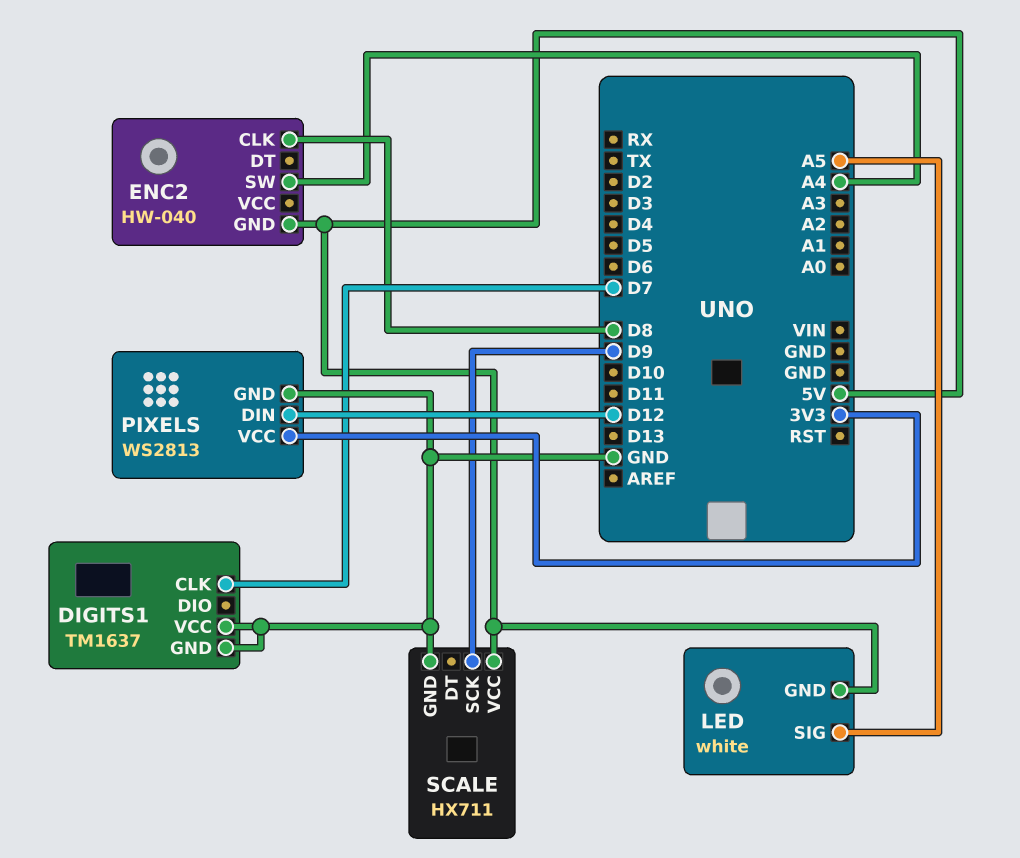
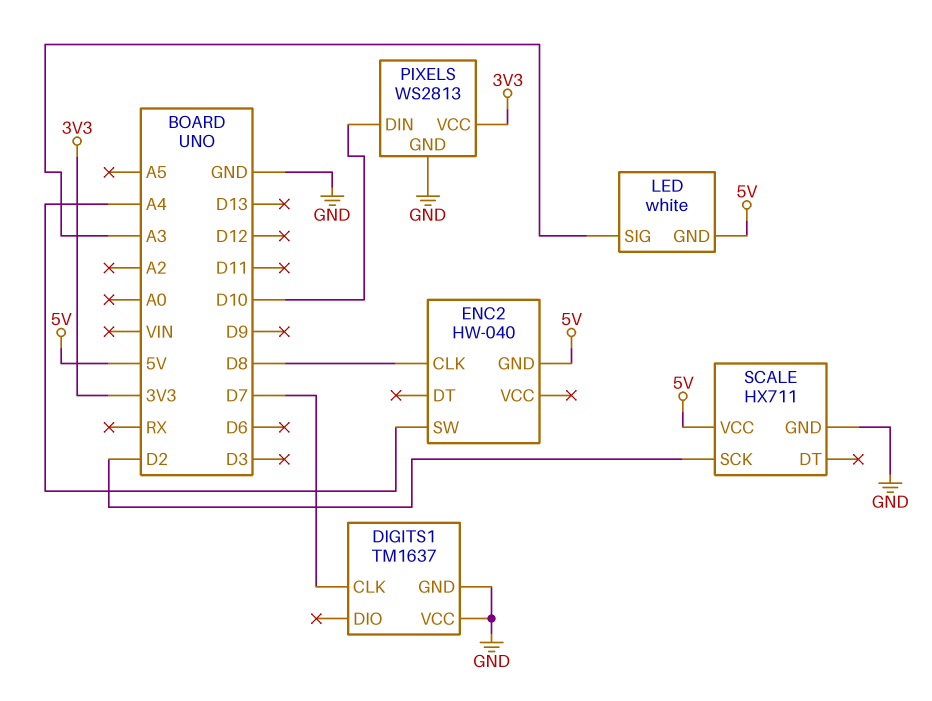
LED pin SIG: A5 -> A3
PIXELS pin DIN: D12 -> D10
SCALE pin SCK: D9 -> D2

